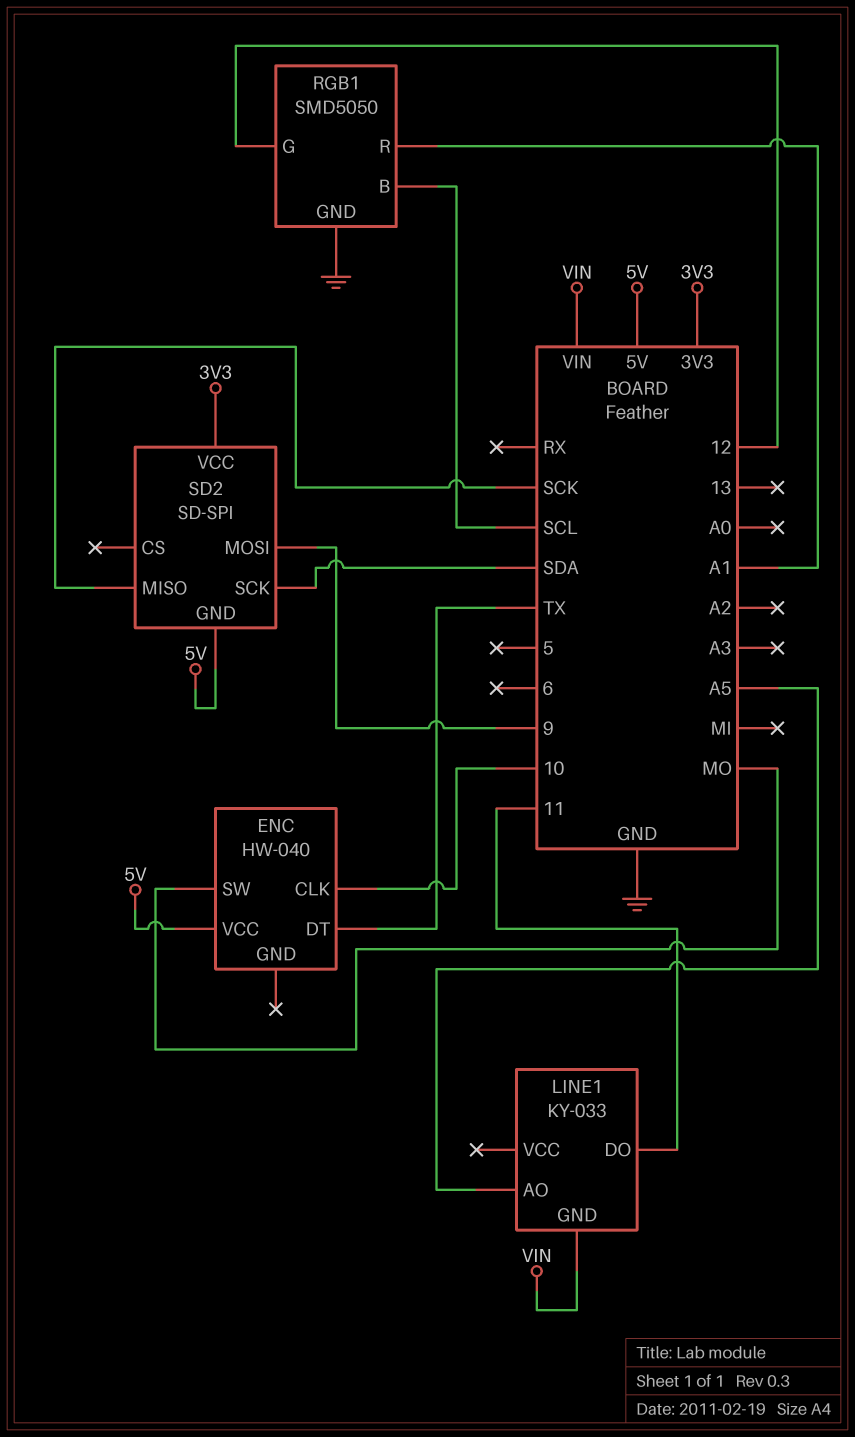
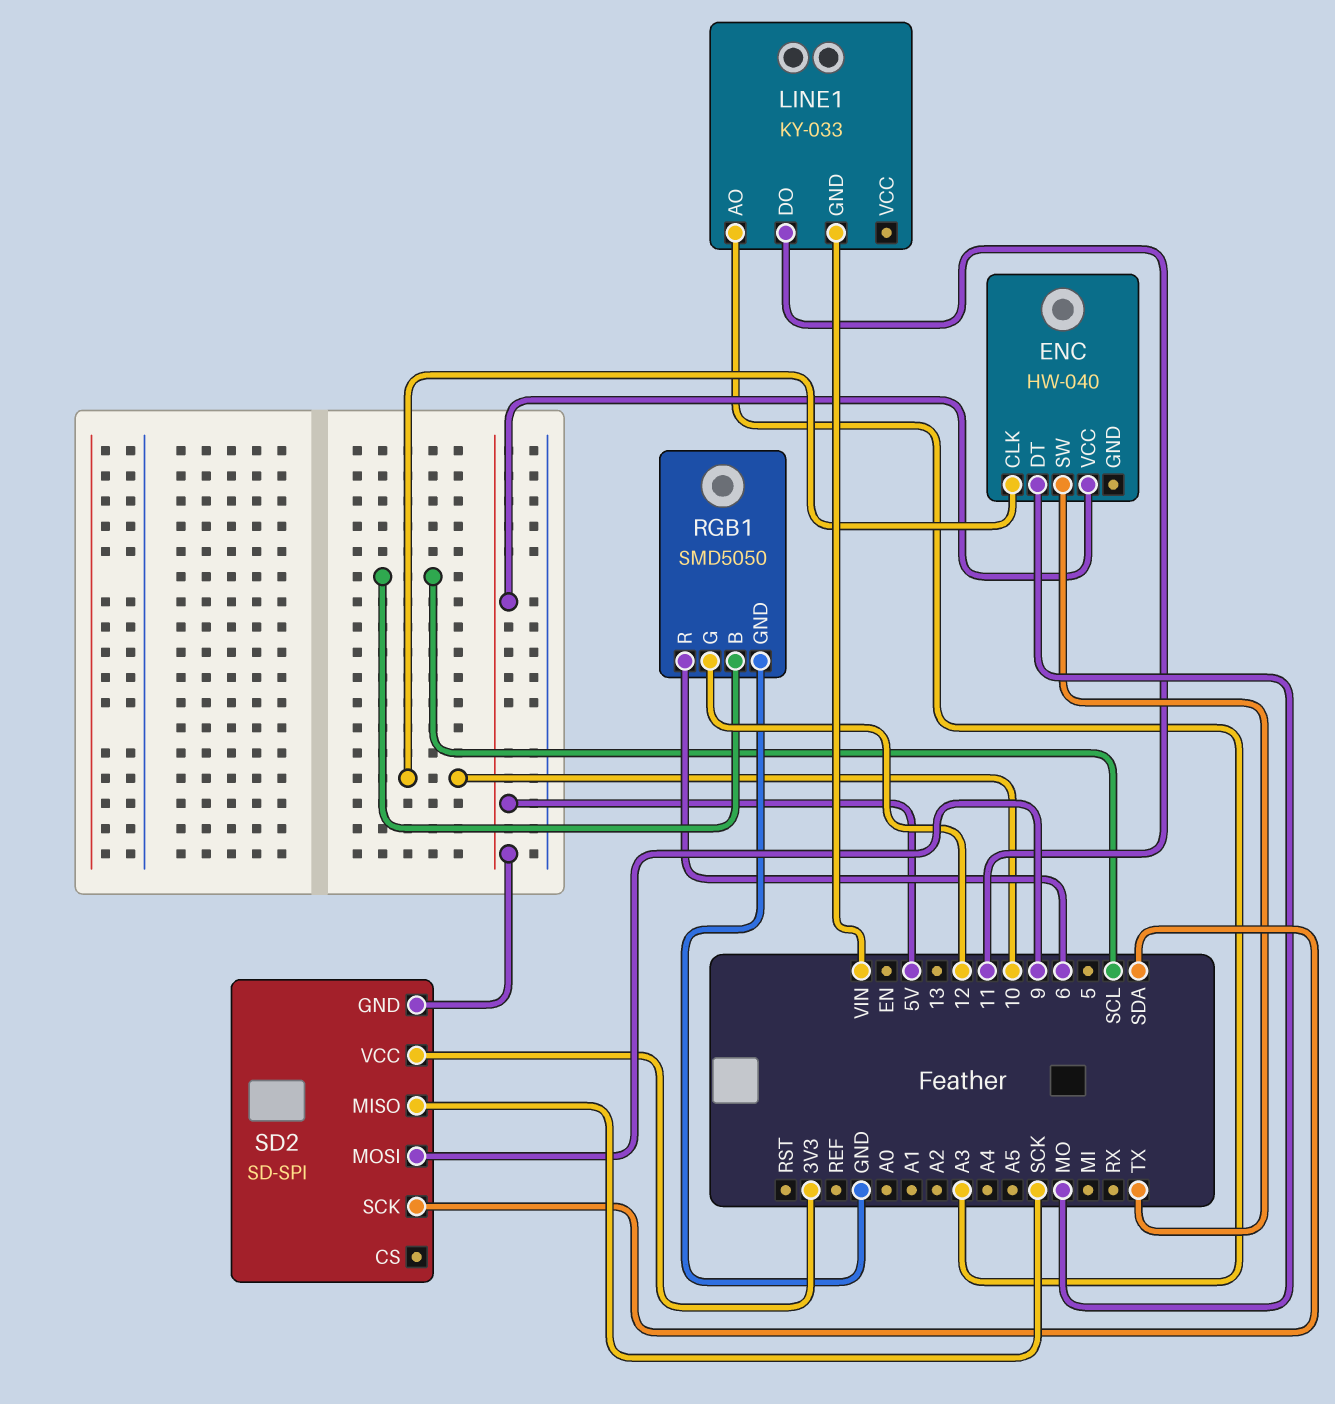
ENC pin DT: TX -> MO
ENC pin SW: MO -> TX
LINE1 pin AO: A5 -> A3
RGB1 pin R: A1 -> 6

